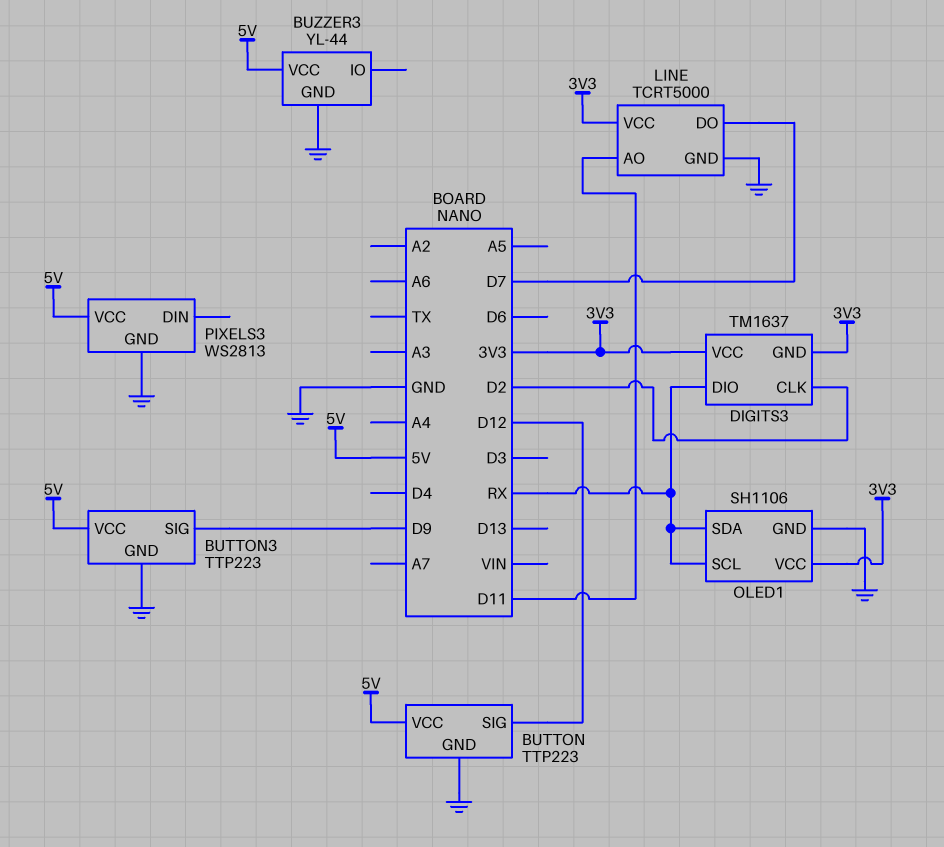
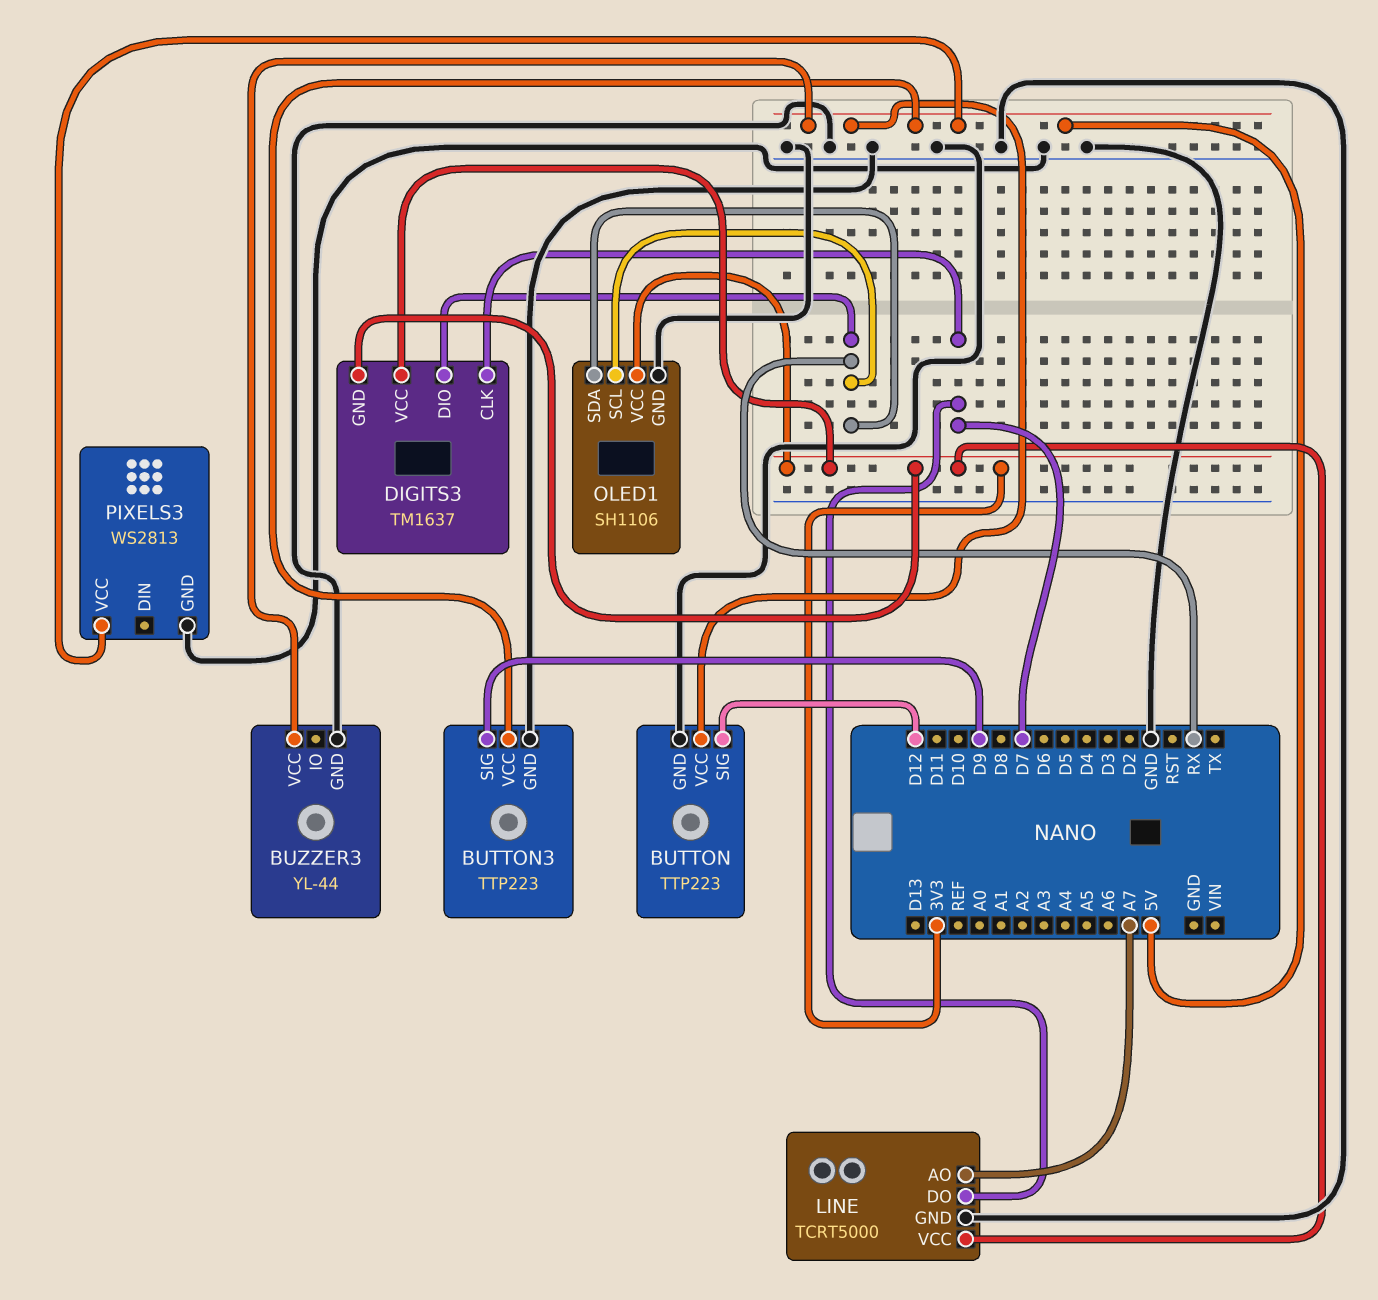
DIGITS3 pin CLK: D2 -> D7
LINE pin AO: D11 -> A7

